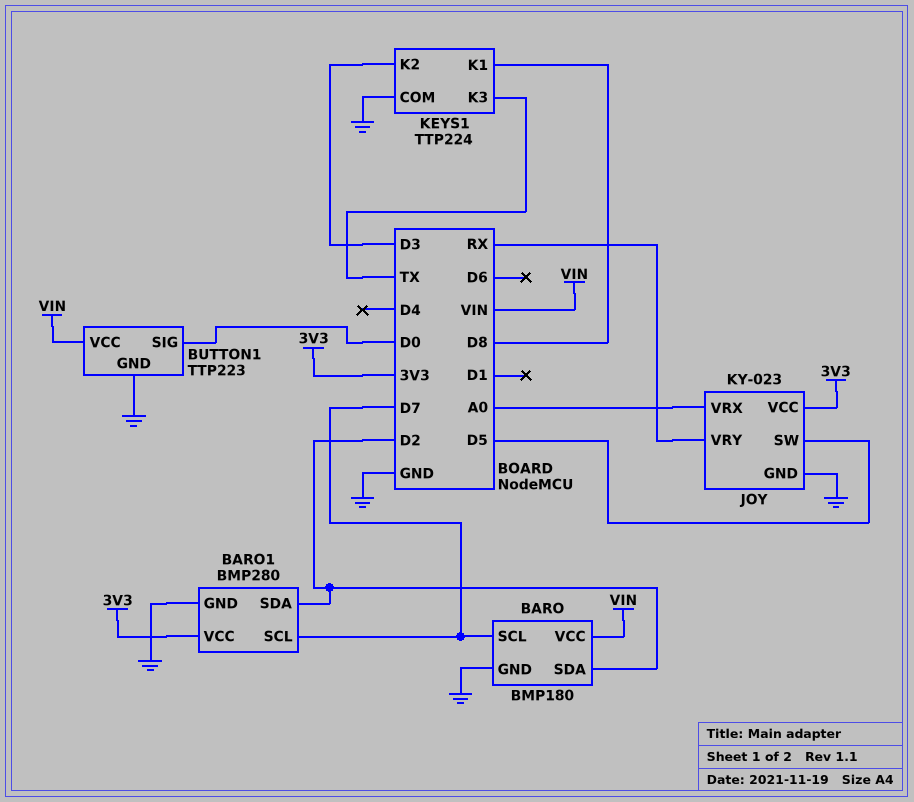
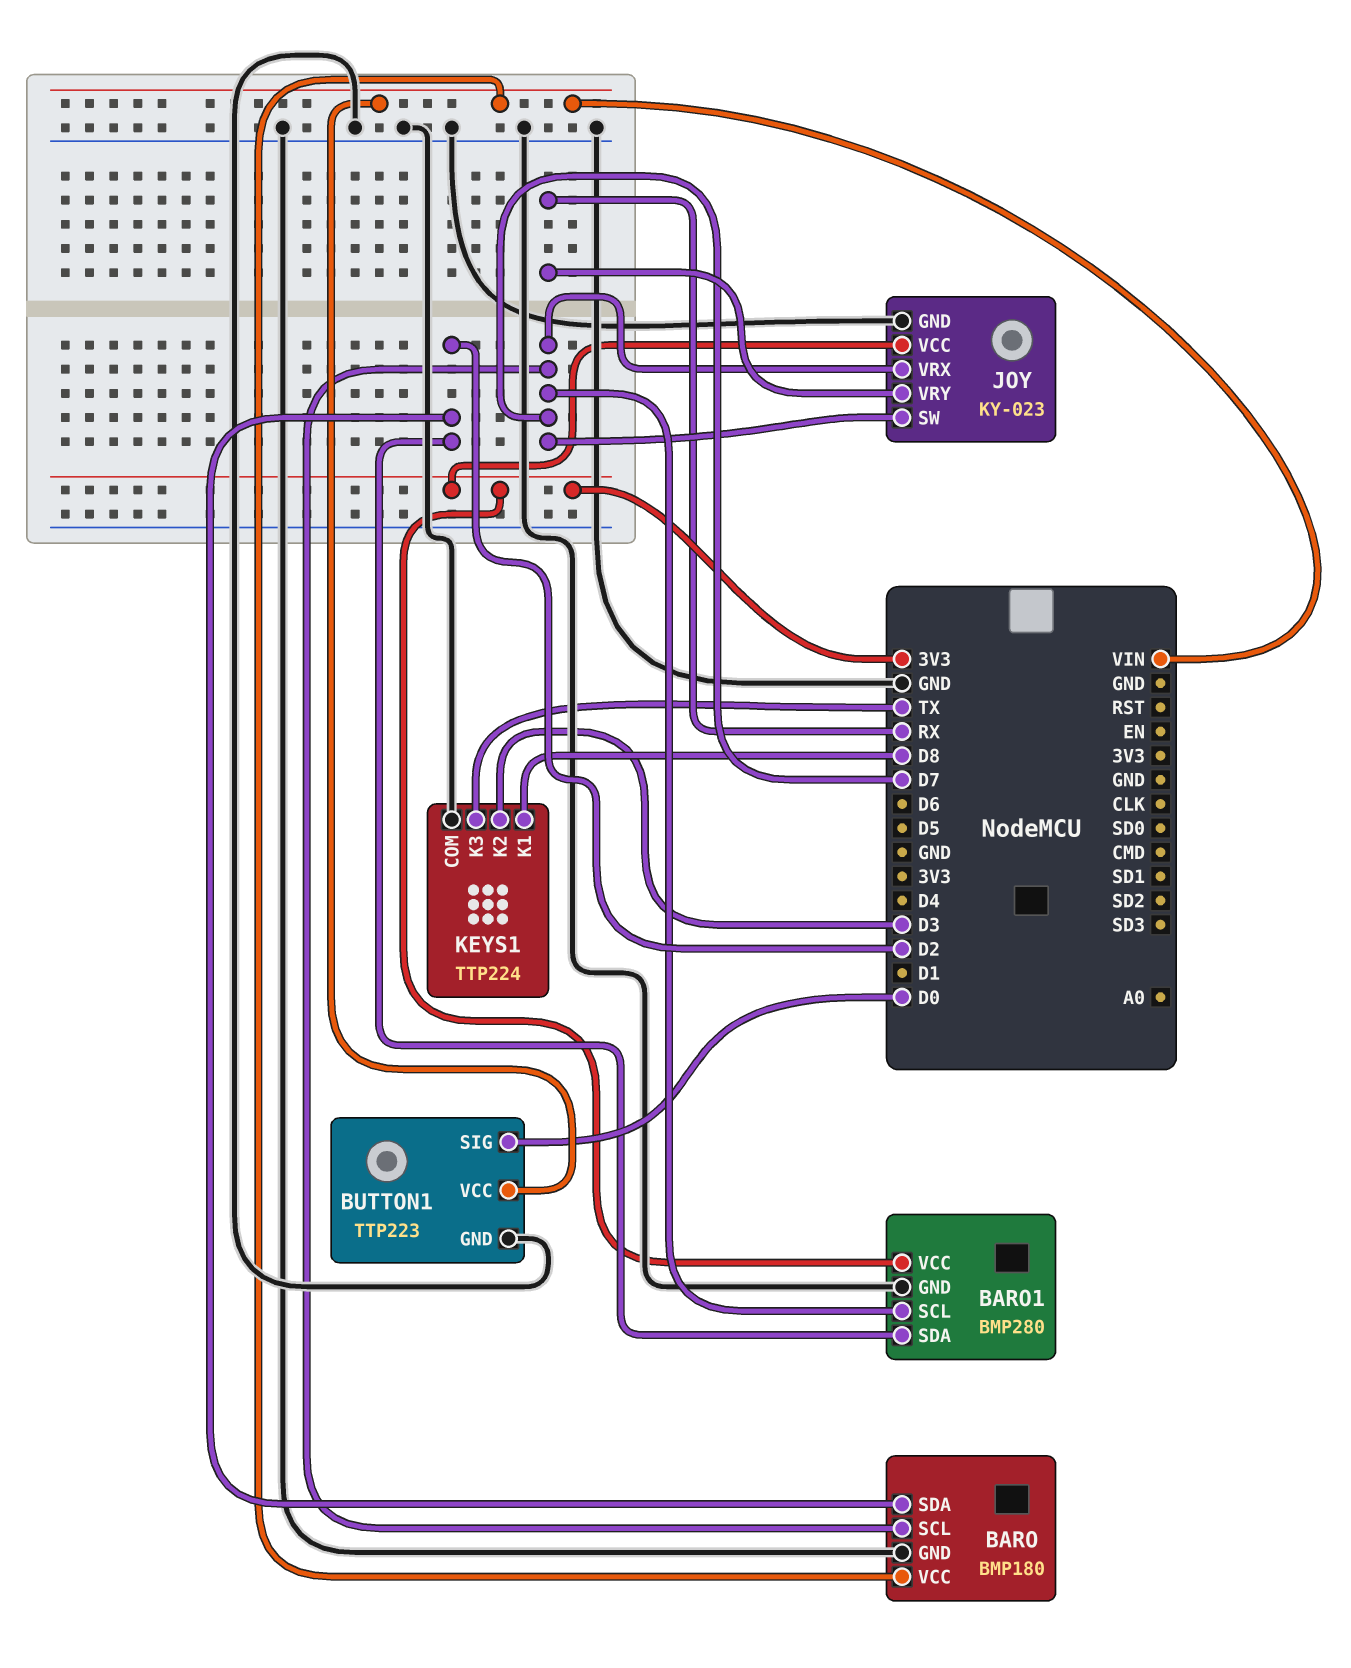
JOY pin SW: D5 -> D7
JOY pin VRX: A0 -> D7

